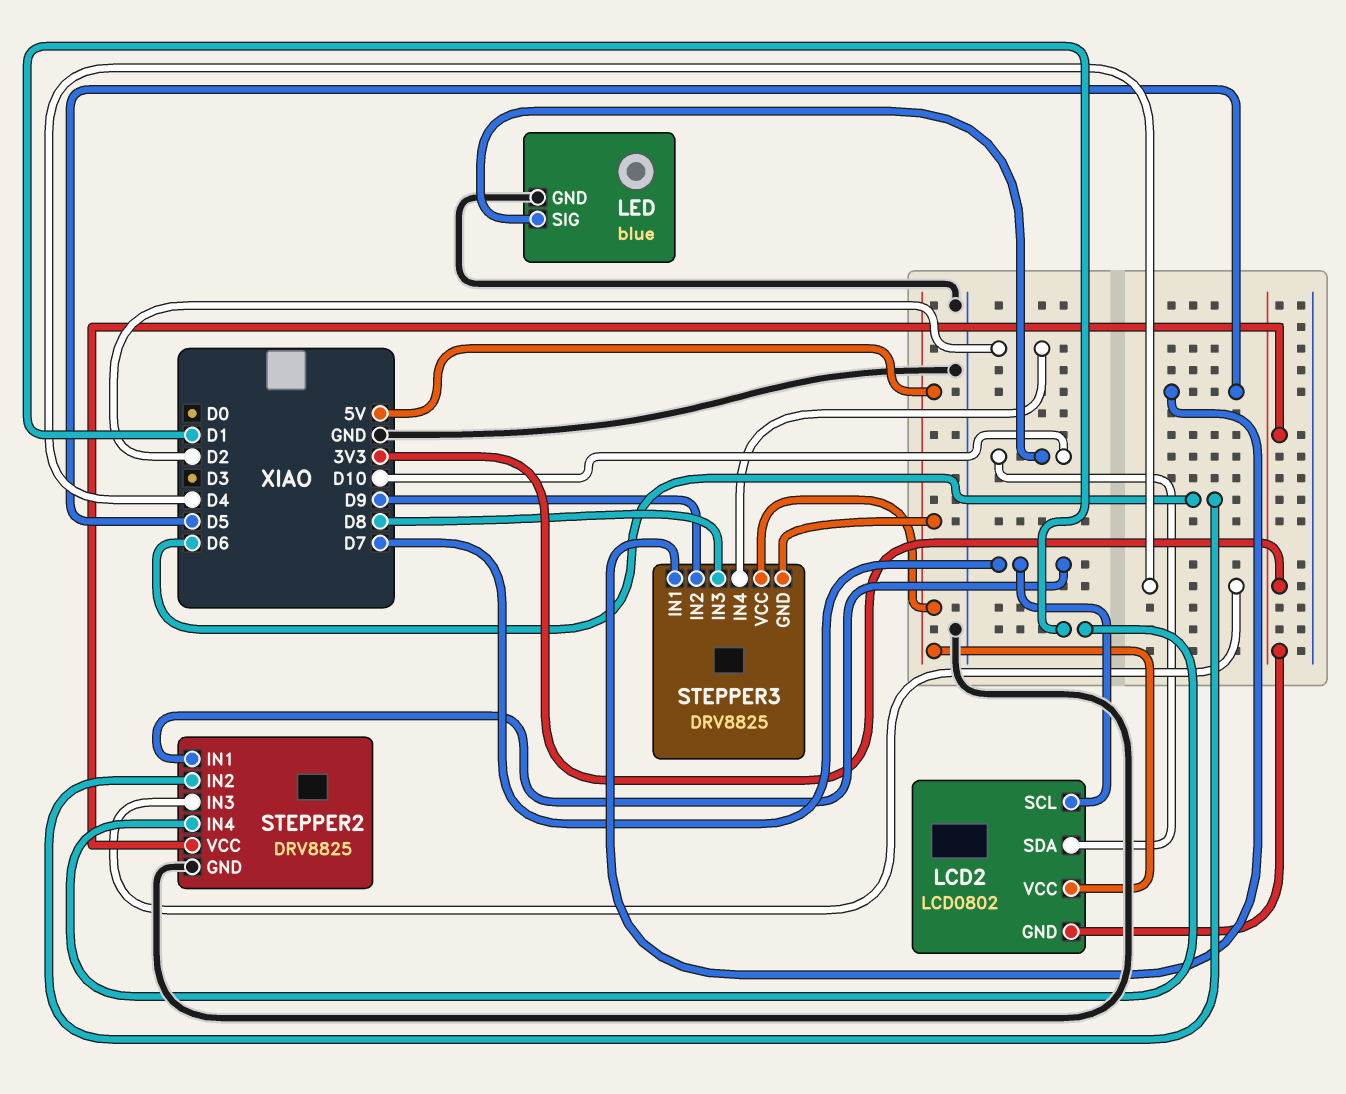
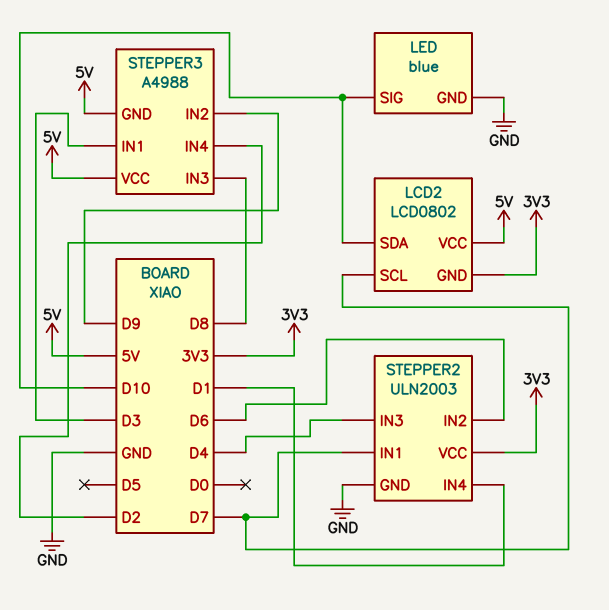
STEPPER2: DRV8825 -> ULN2003
STEPPER3: DRV8825 -> A4988
STEPPER3 pin IN1: D5 -> D3

